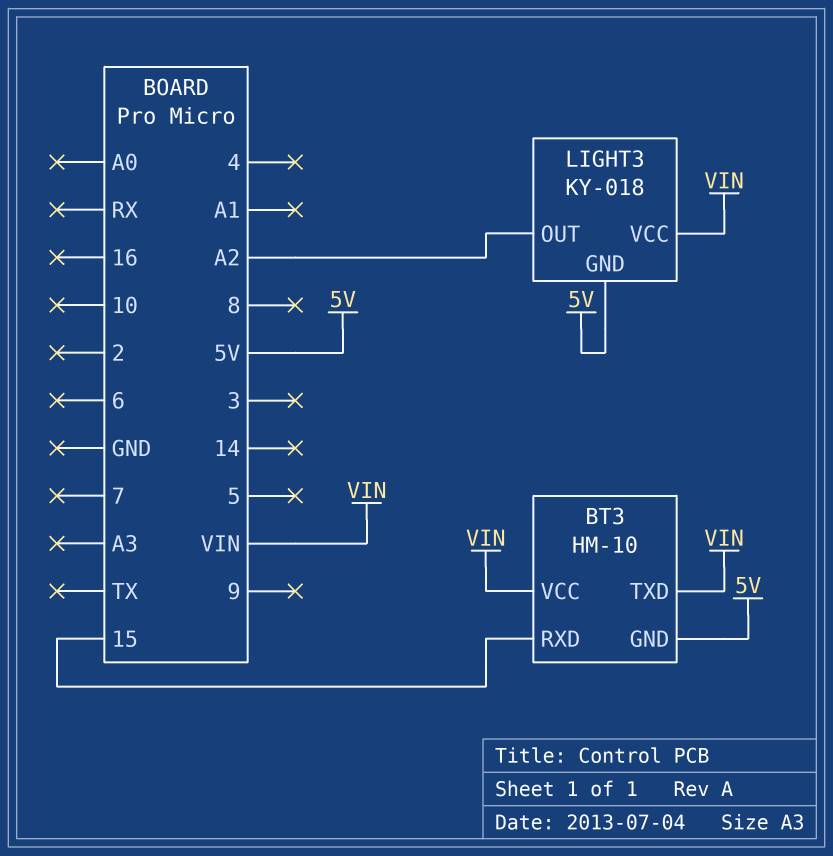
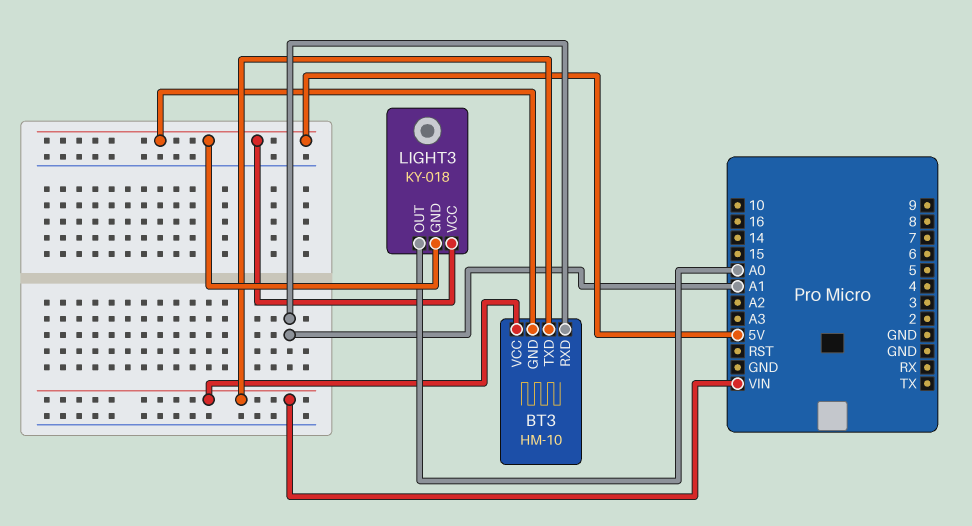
BT3 pin RXD: 15 -> A1
LIGHT3 pin OUT: A2 -> A0
LIGHT3 pin VCC: VIN -> 5V

